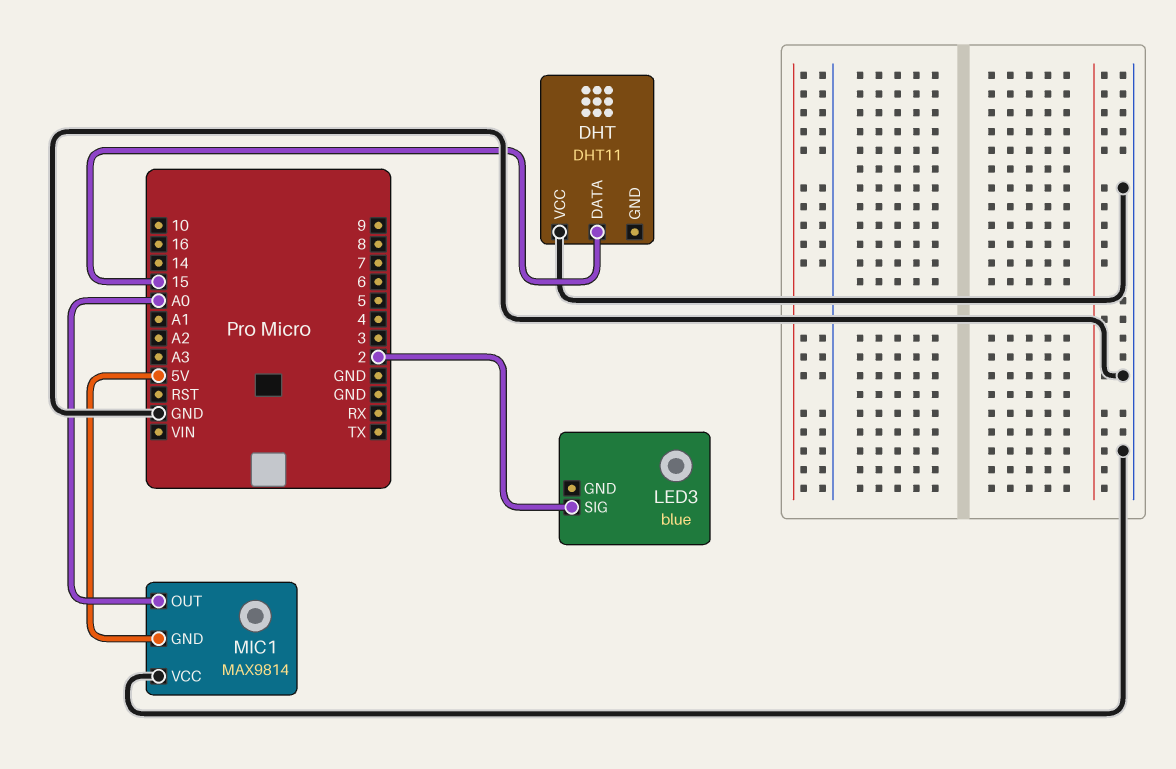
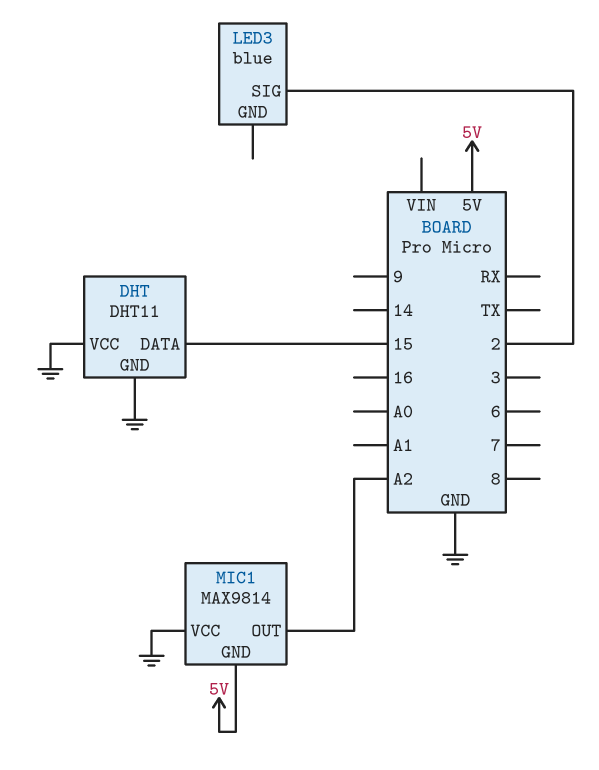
DHT pin GND: none -> GND
MIC1 pin OUT: A0 -> A2

